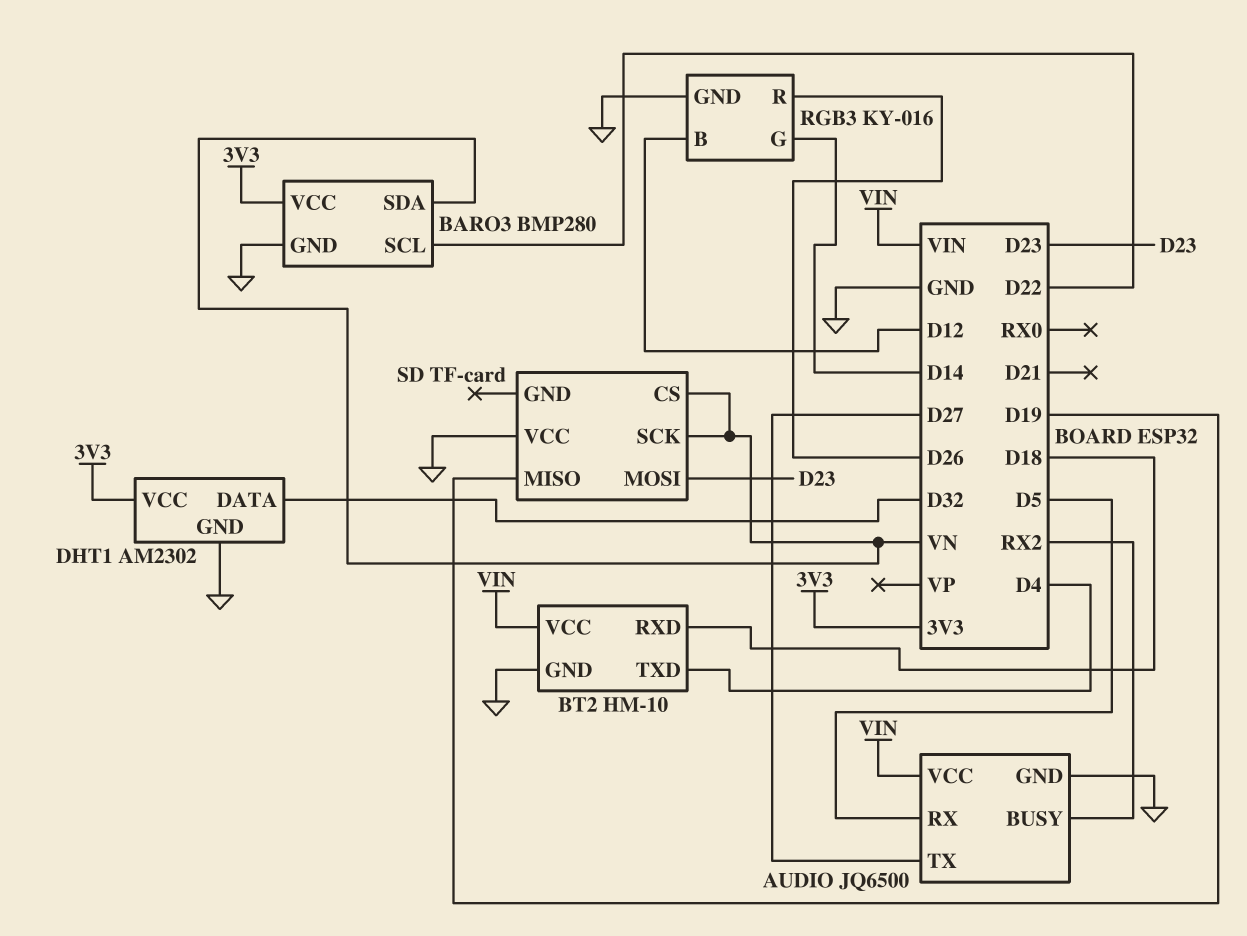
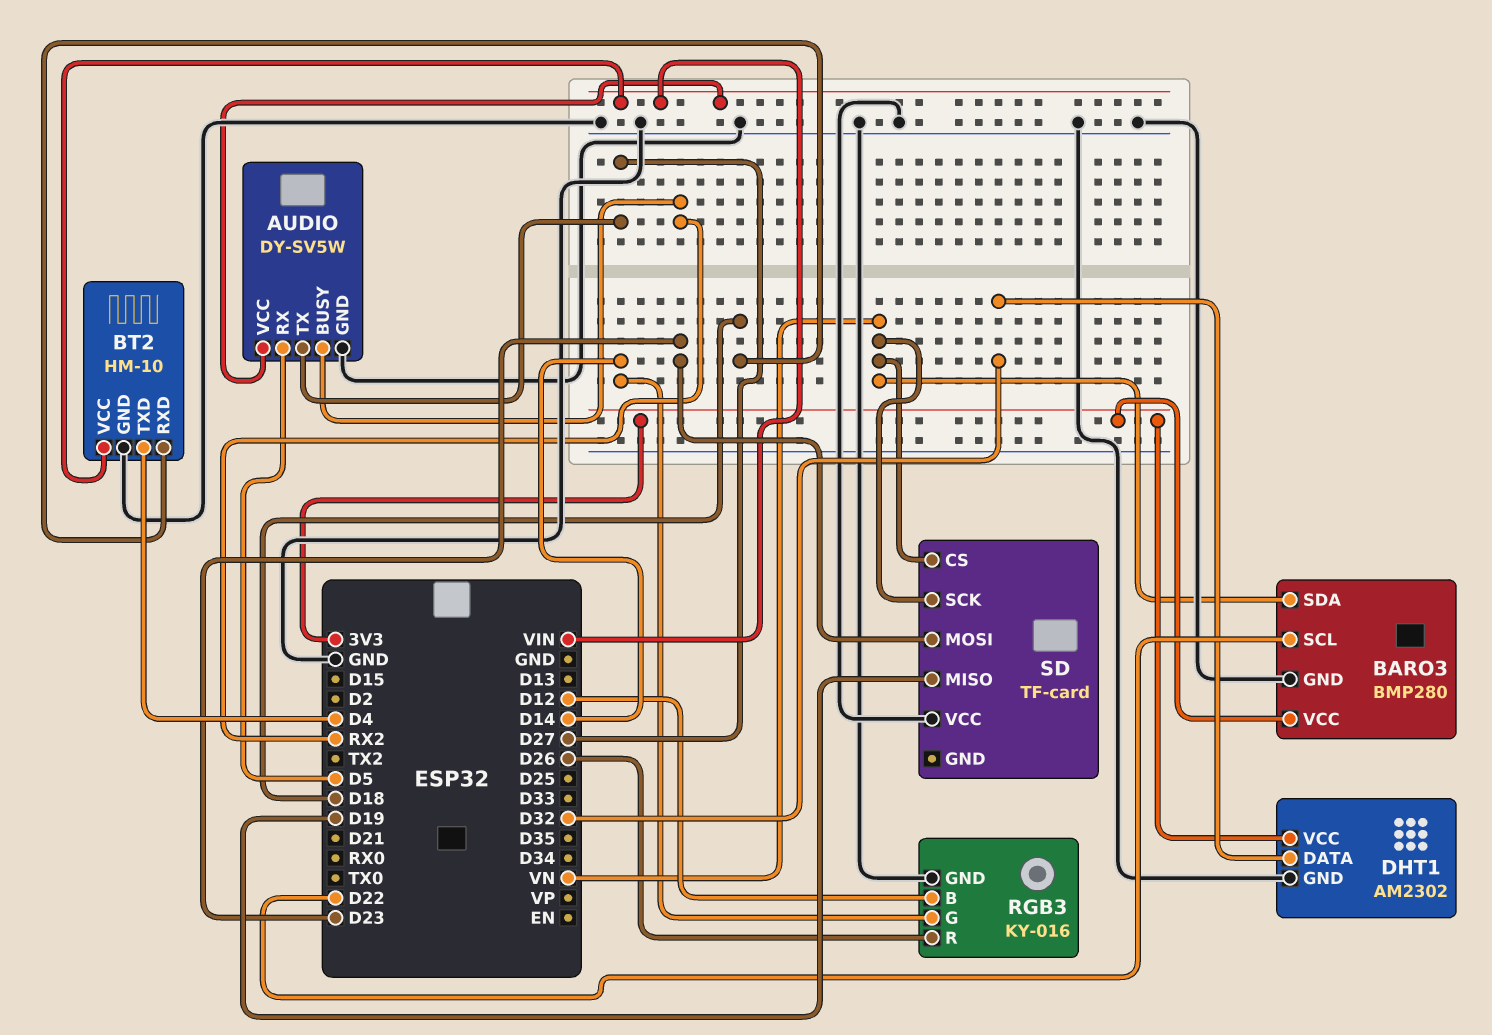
AUDIO: JQ6500 -> DY-SV5W

